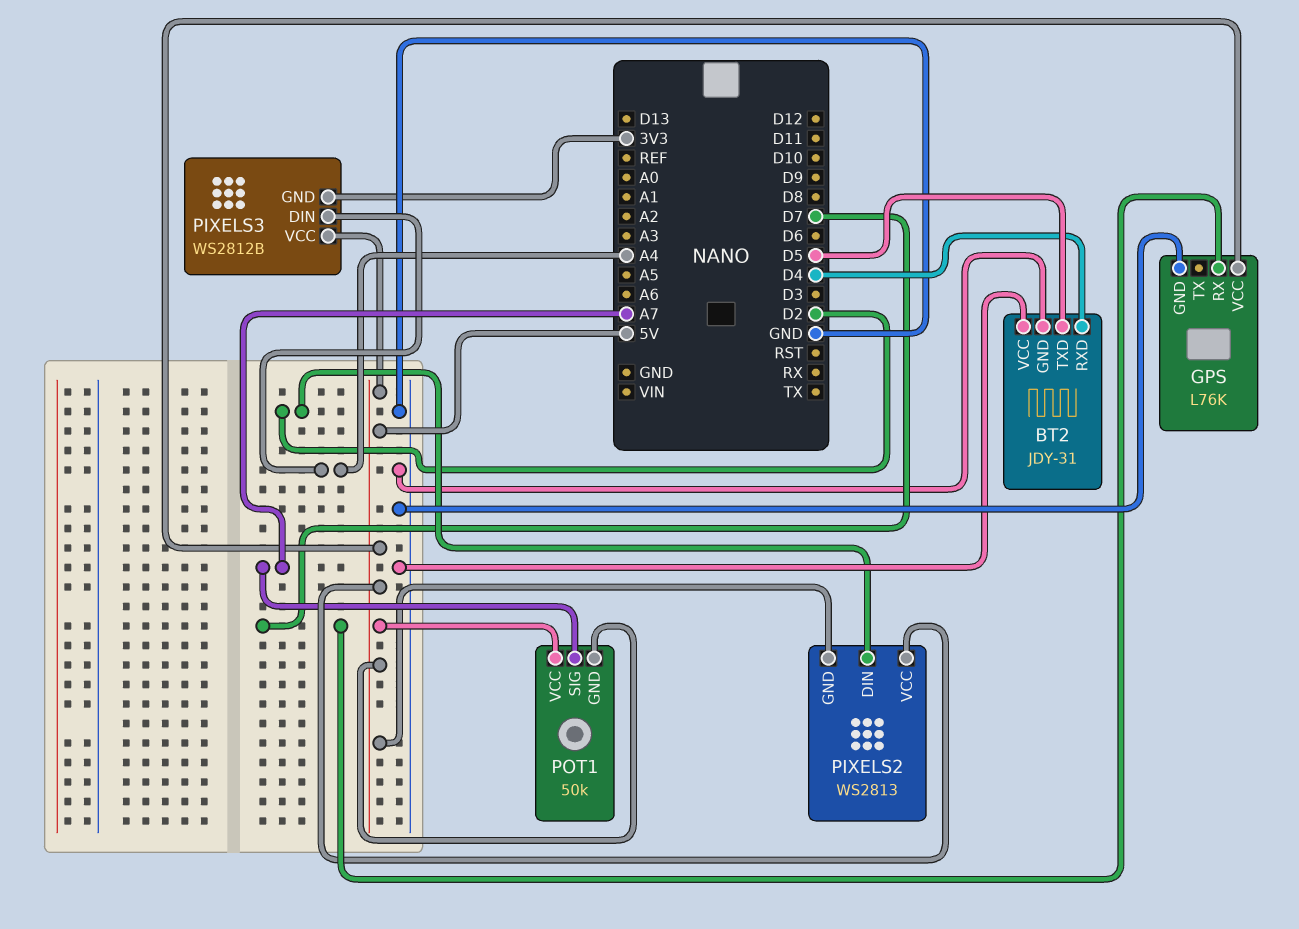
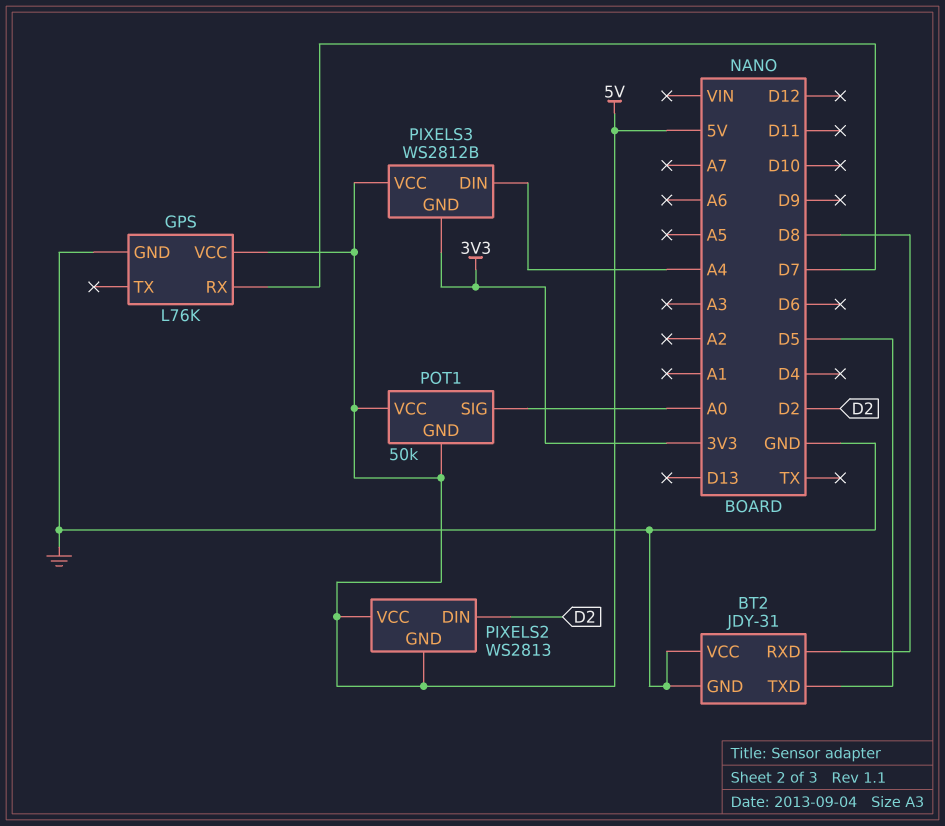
BT2 pin RXD: D4 -> D8
POT1 pin SIG: A7 -> A0

